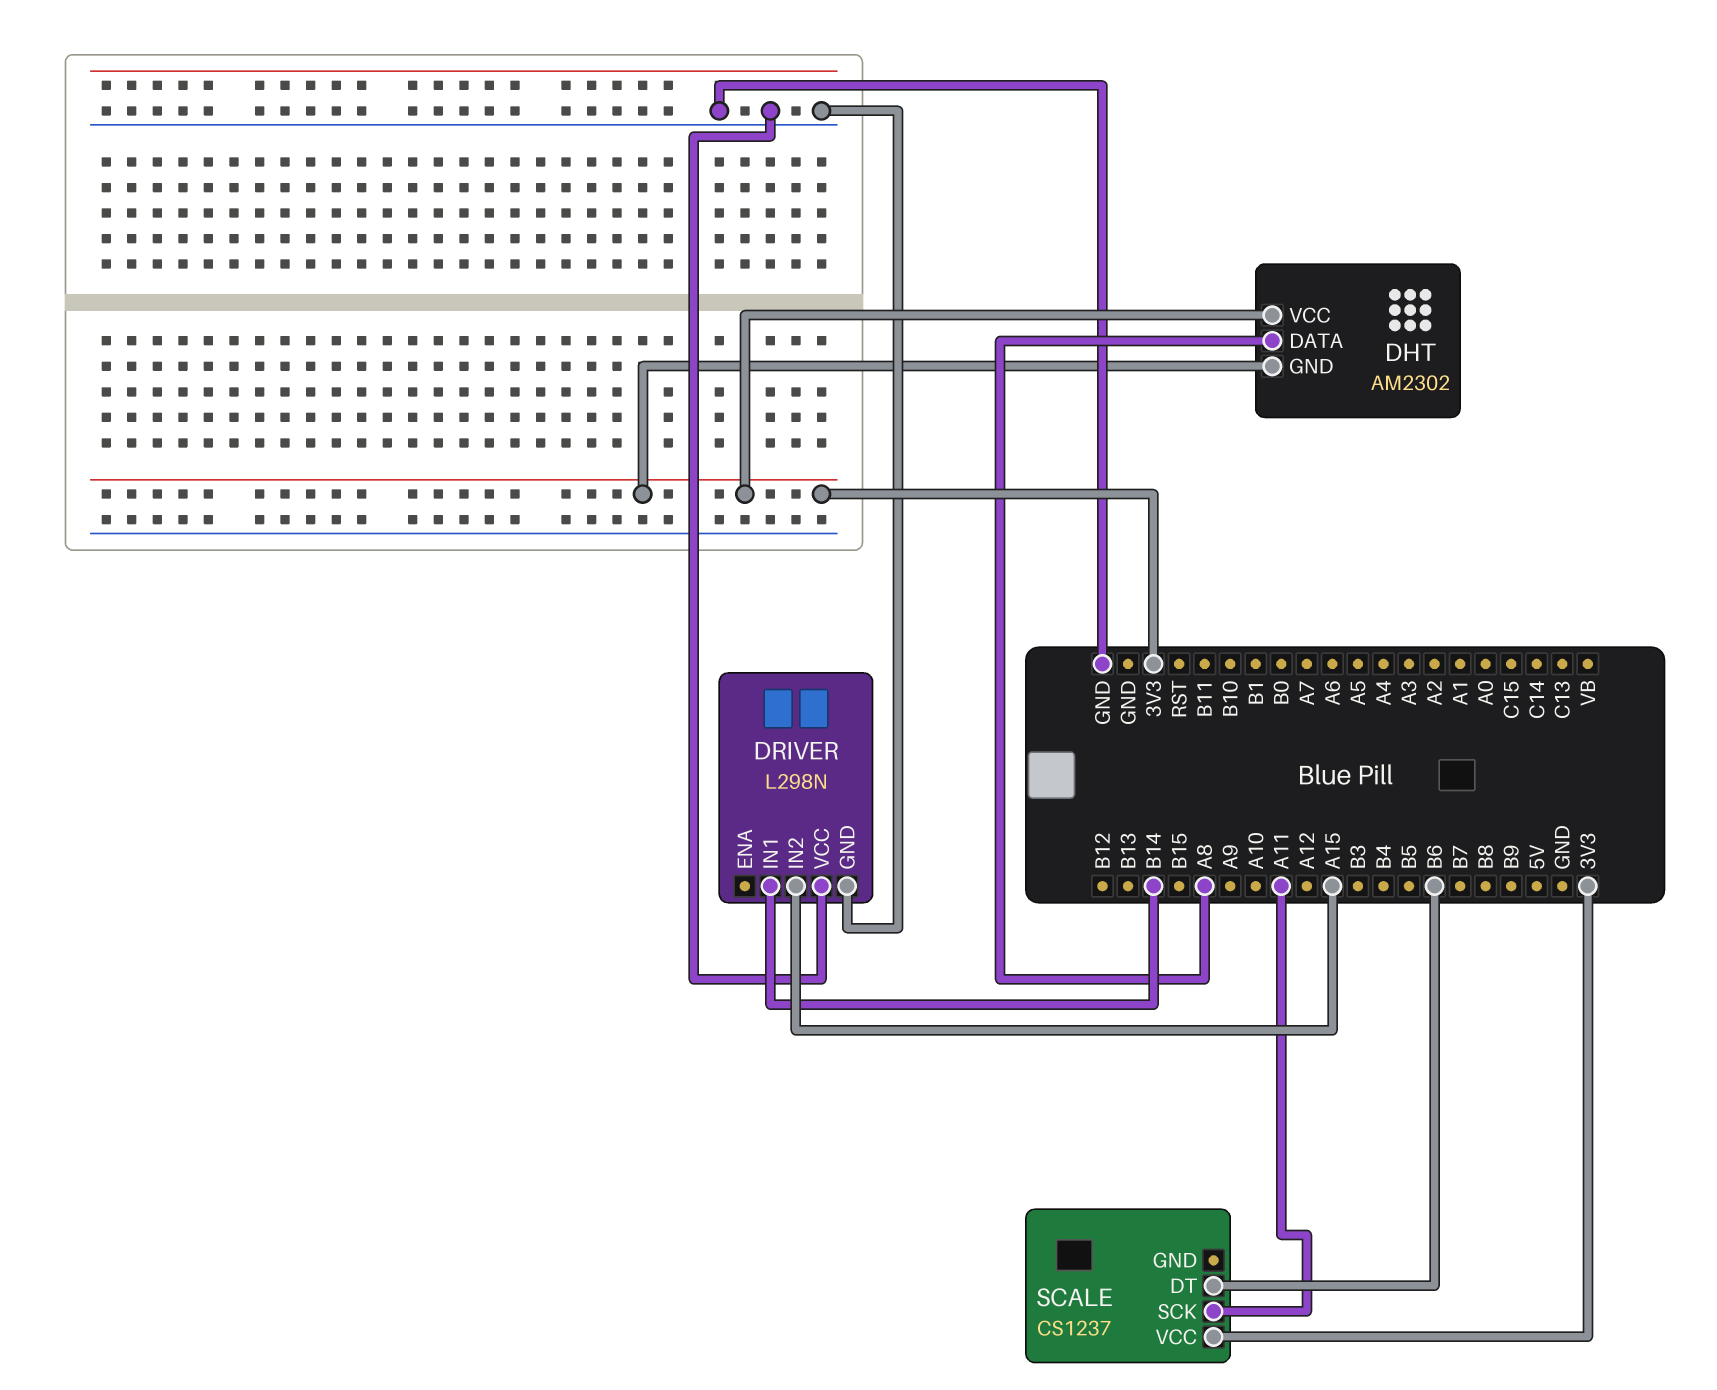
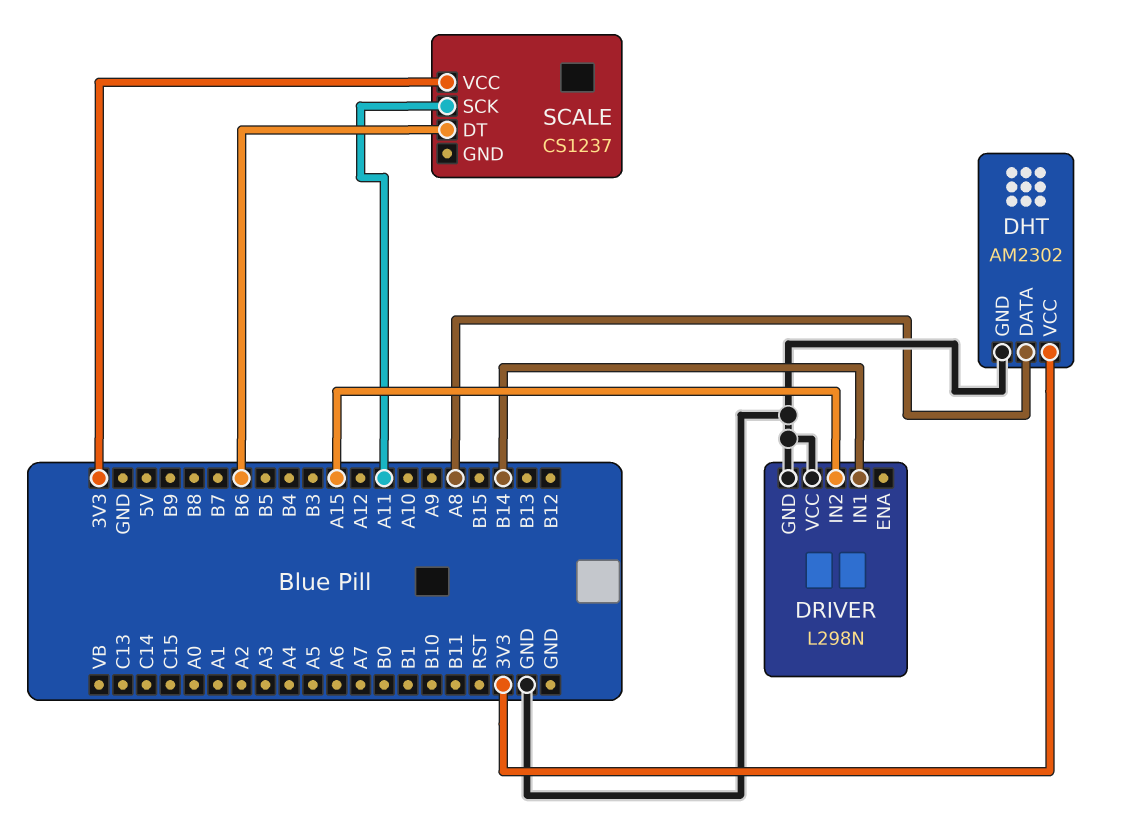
DHT pin GND: 3V3 -> GND

